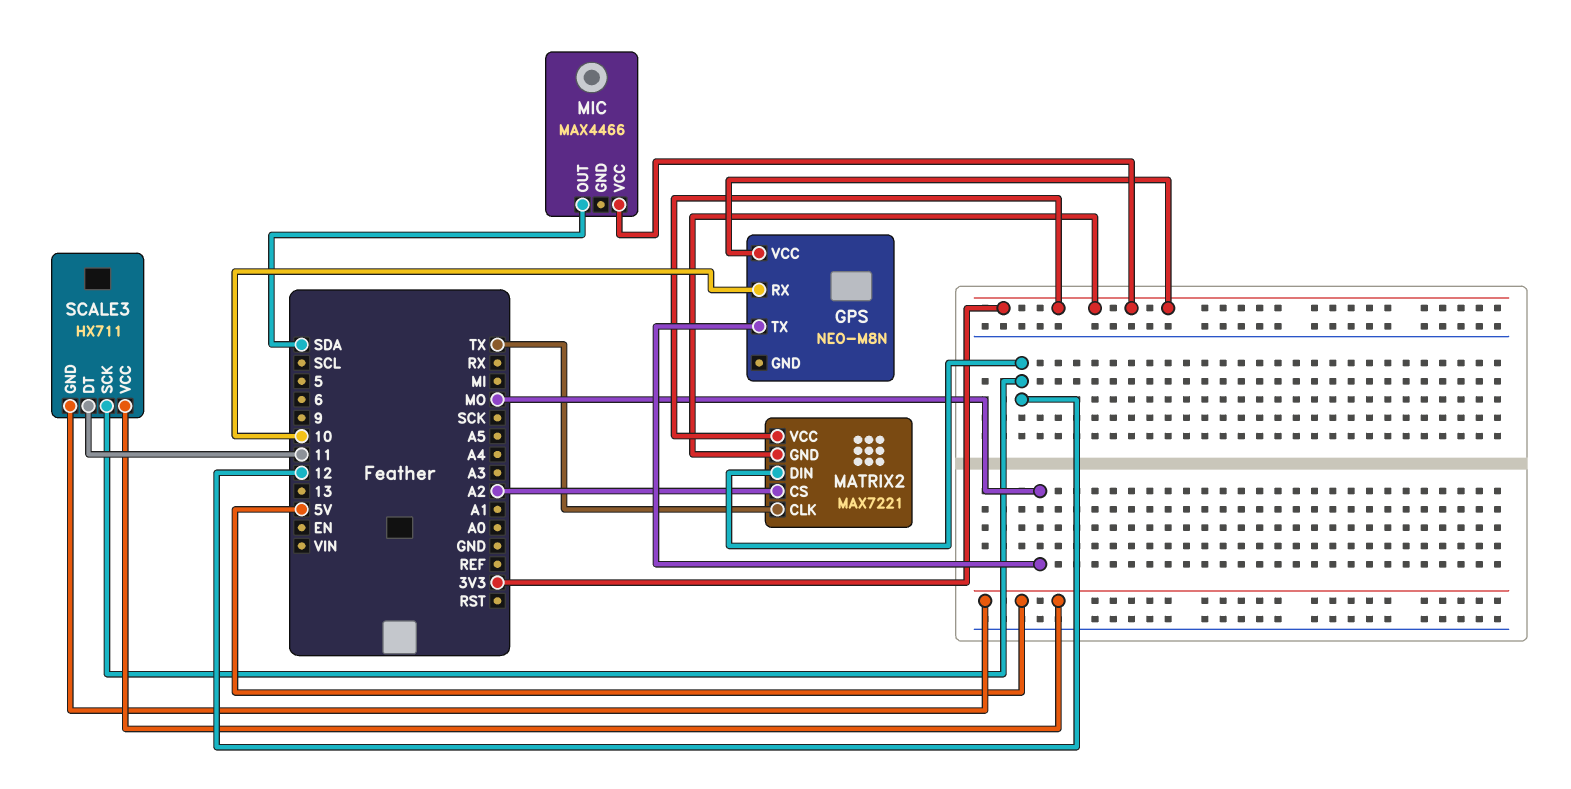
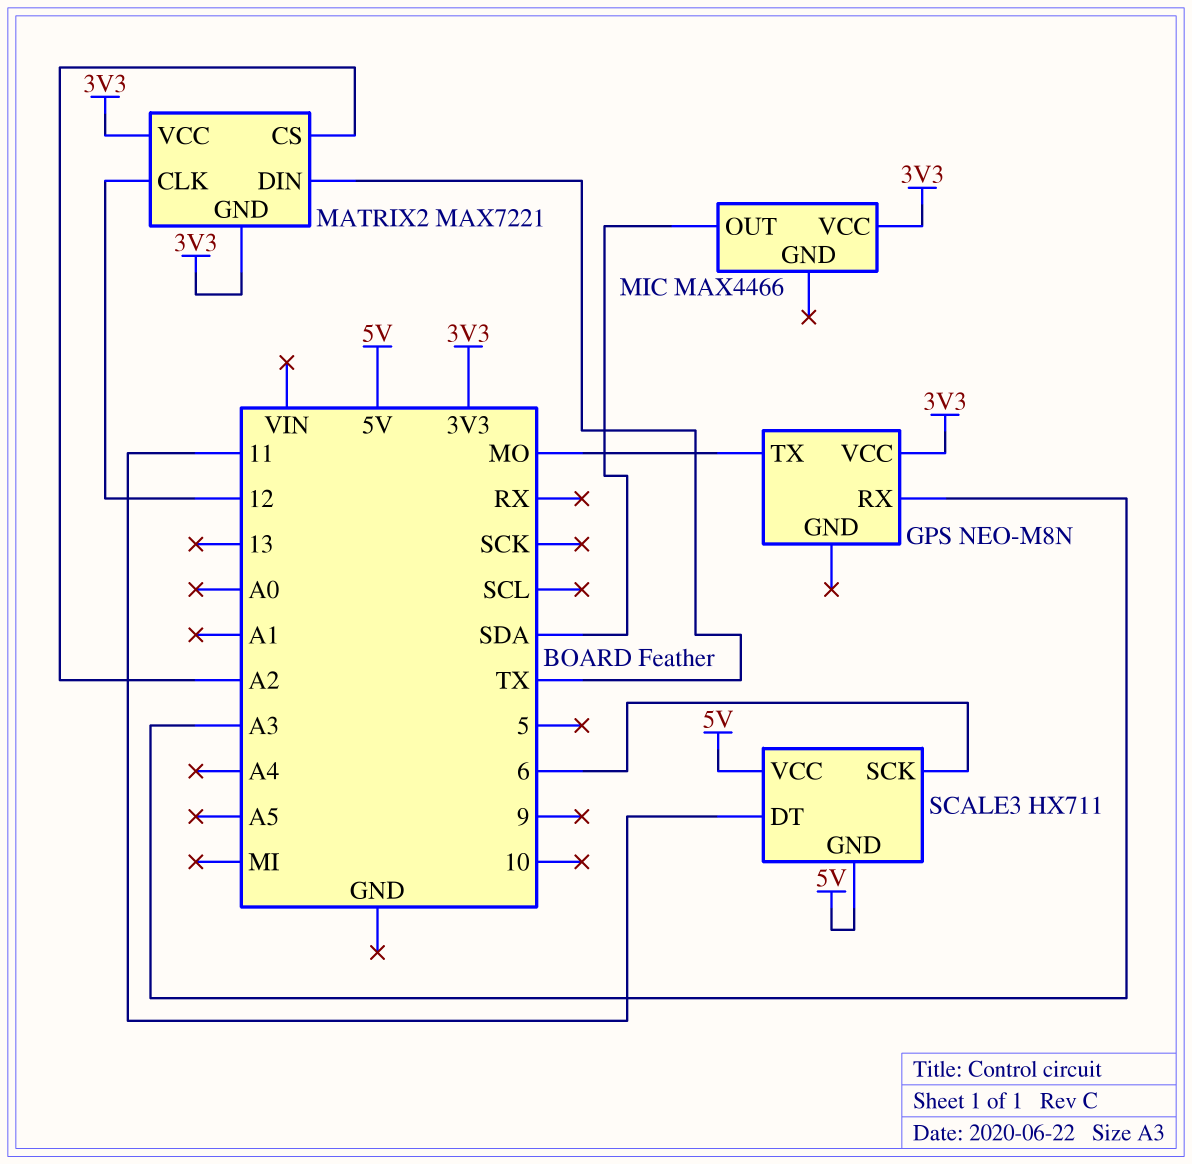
GPS pin RX: 10 -> A3
MATRIX2 pin CLK: TX -> 12
MATRIX2 pin DIN: 12 -> TX
SCALE3 pin SCK: 12 -> 6

